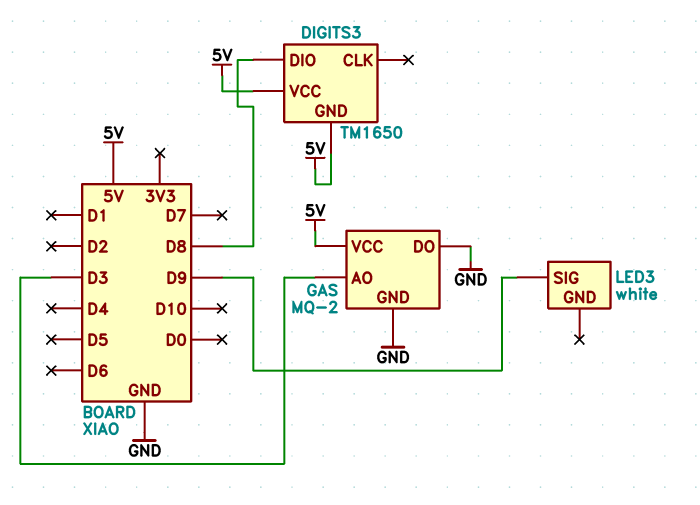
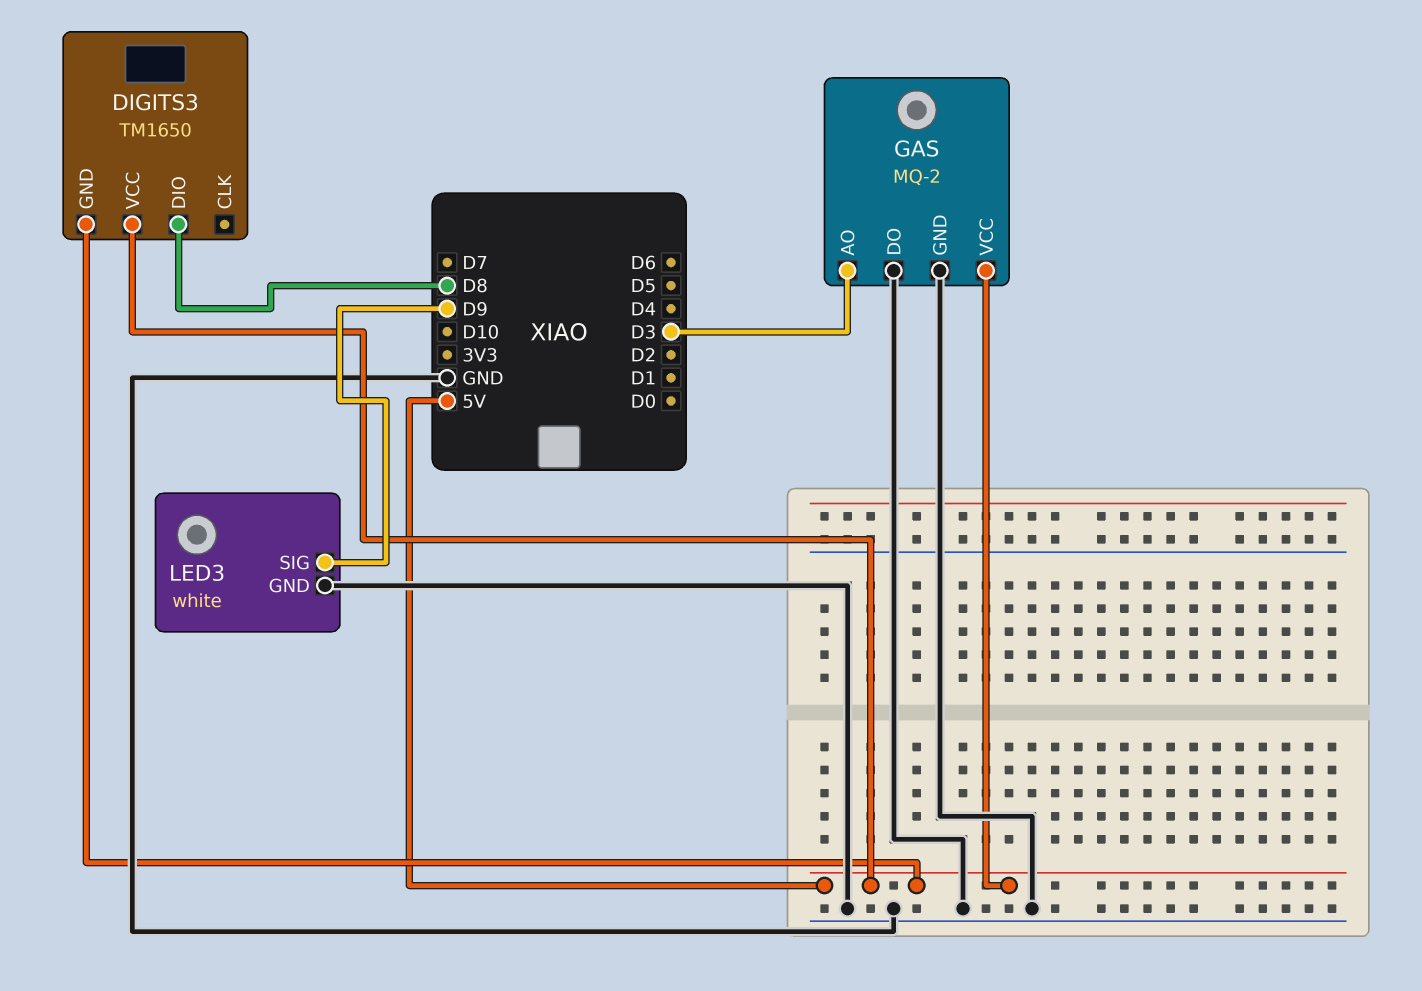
LED3 pin GND: none -> GND

